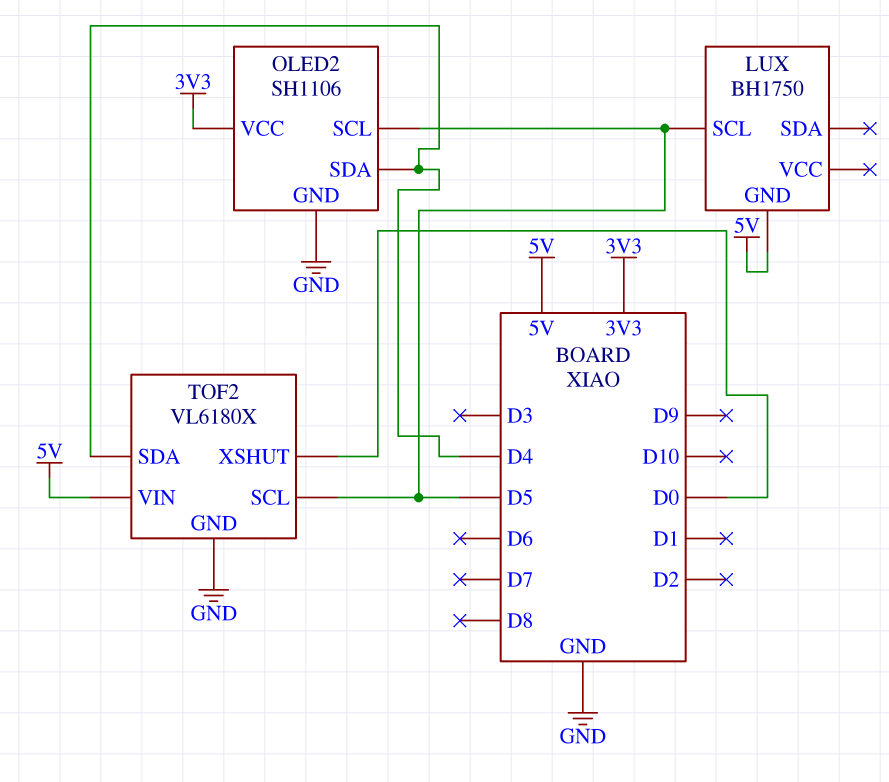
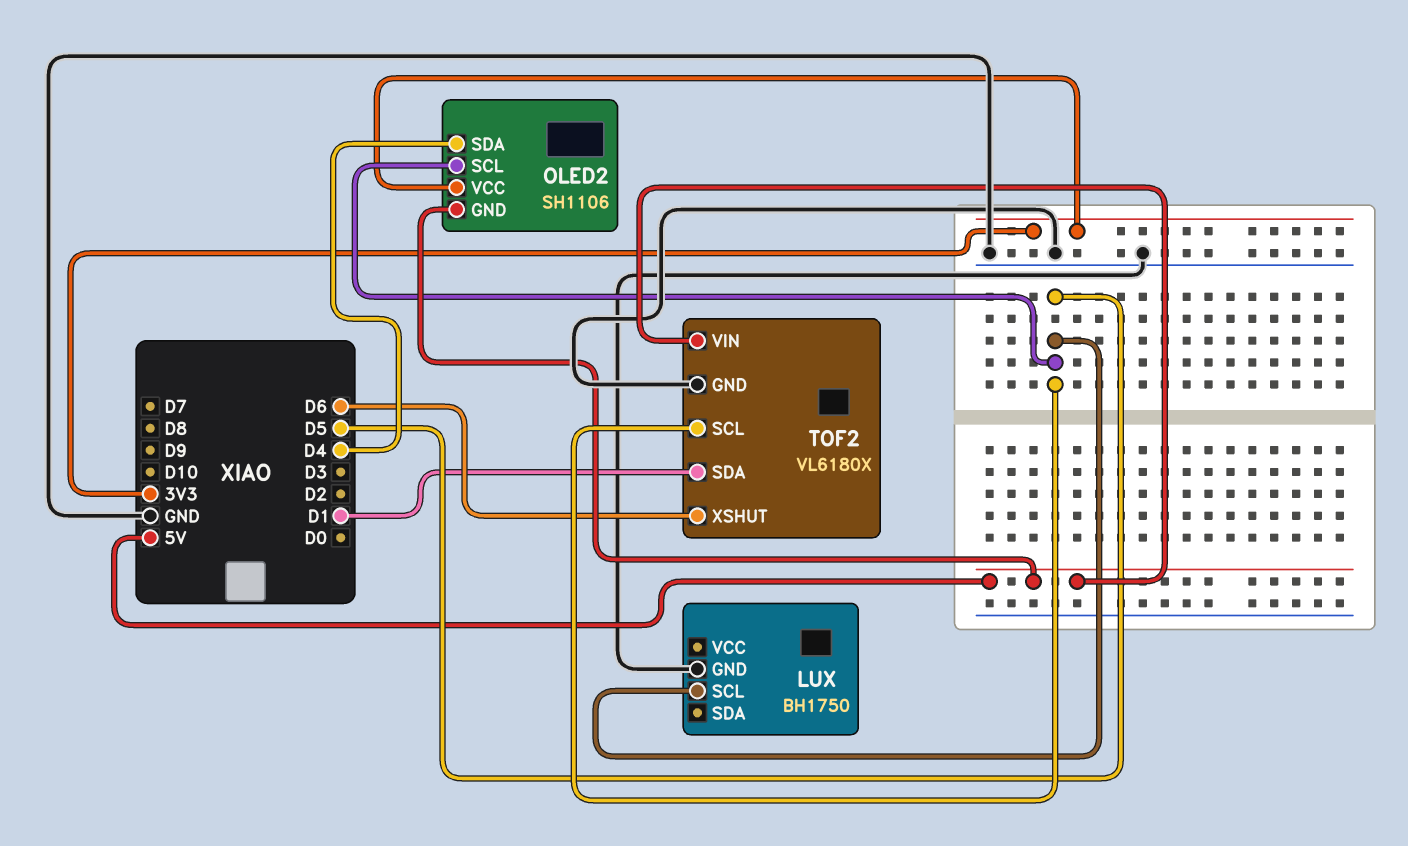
LUX pin GND: 5V -> GND
OLED2 pin GND: GND -> 5V
TOF2 pin SDA: D4 -> D1
TOF2 pin XSHUT: D0 -> D6

